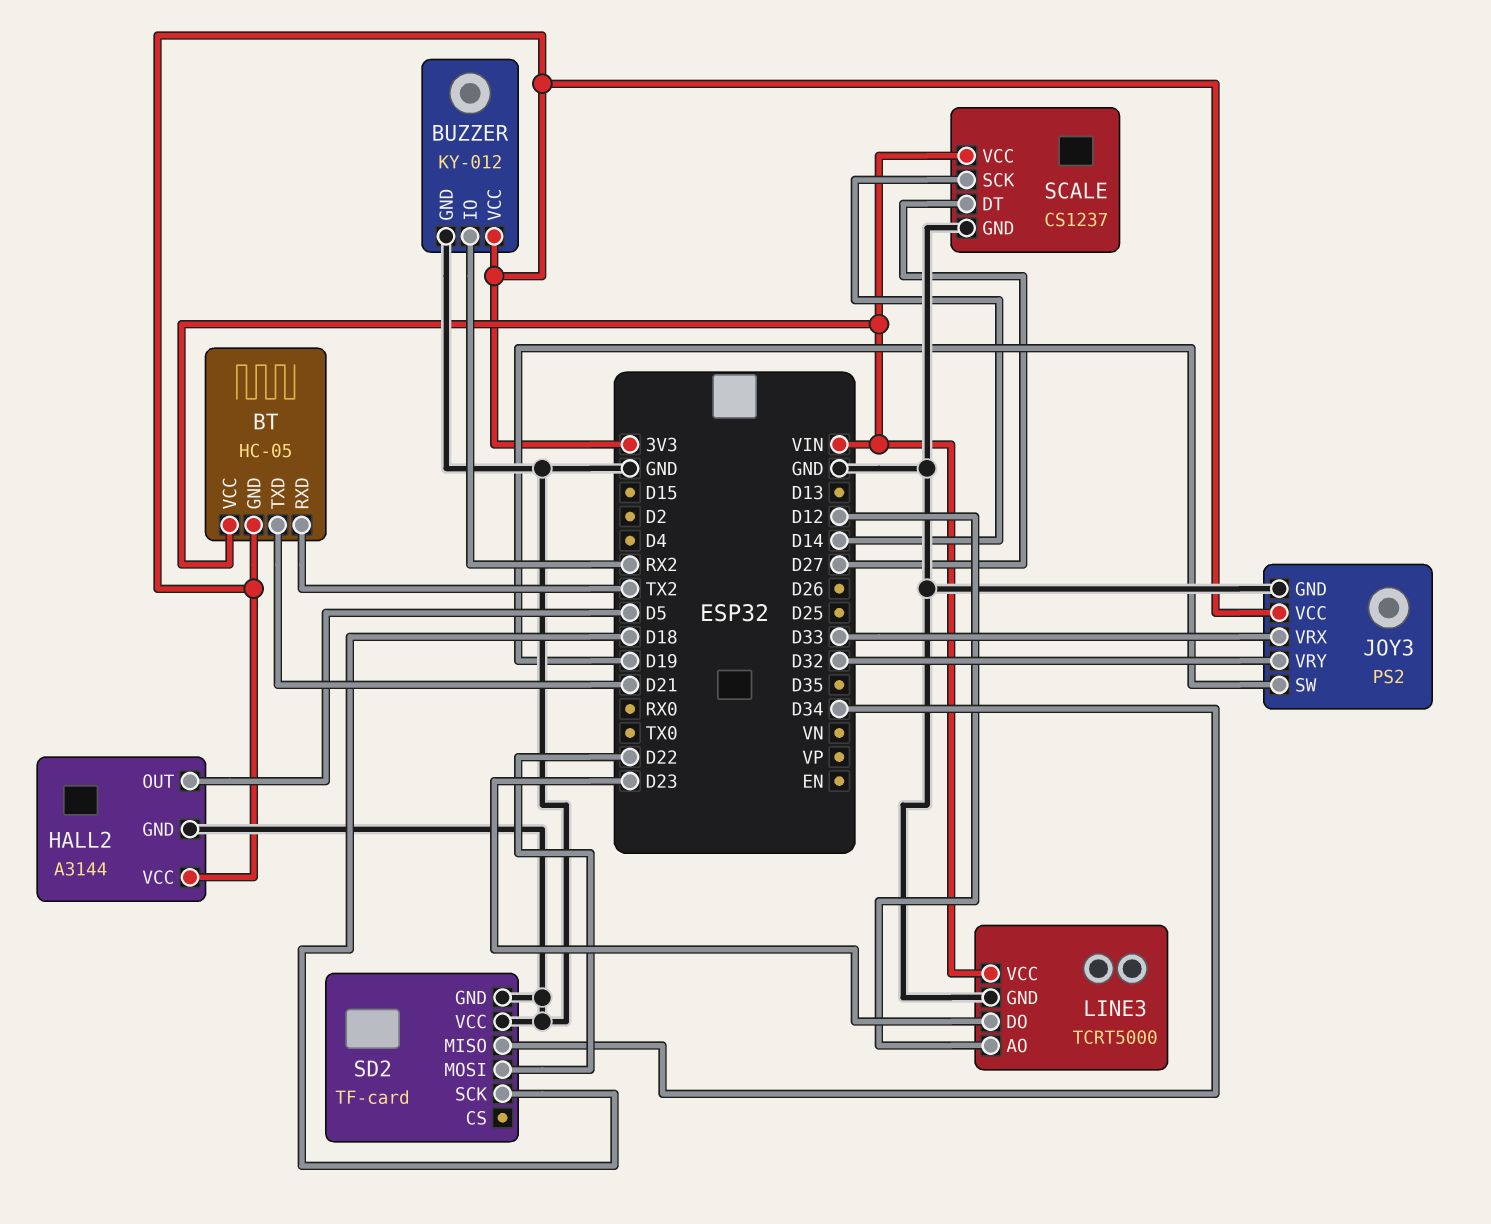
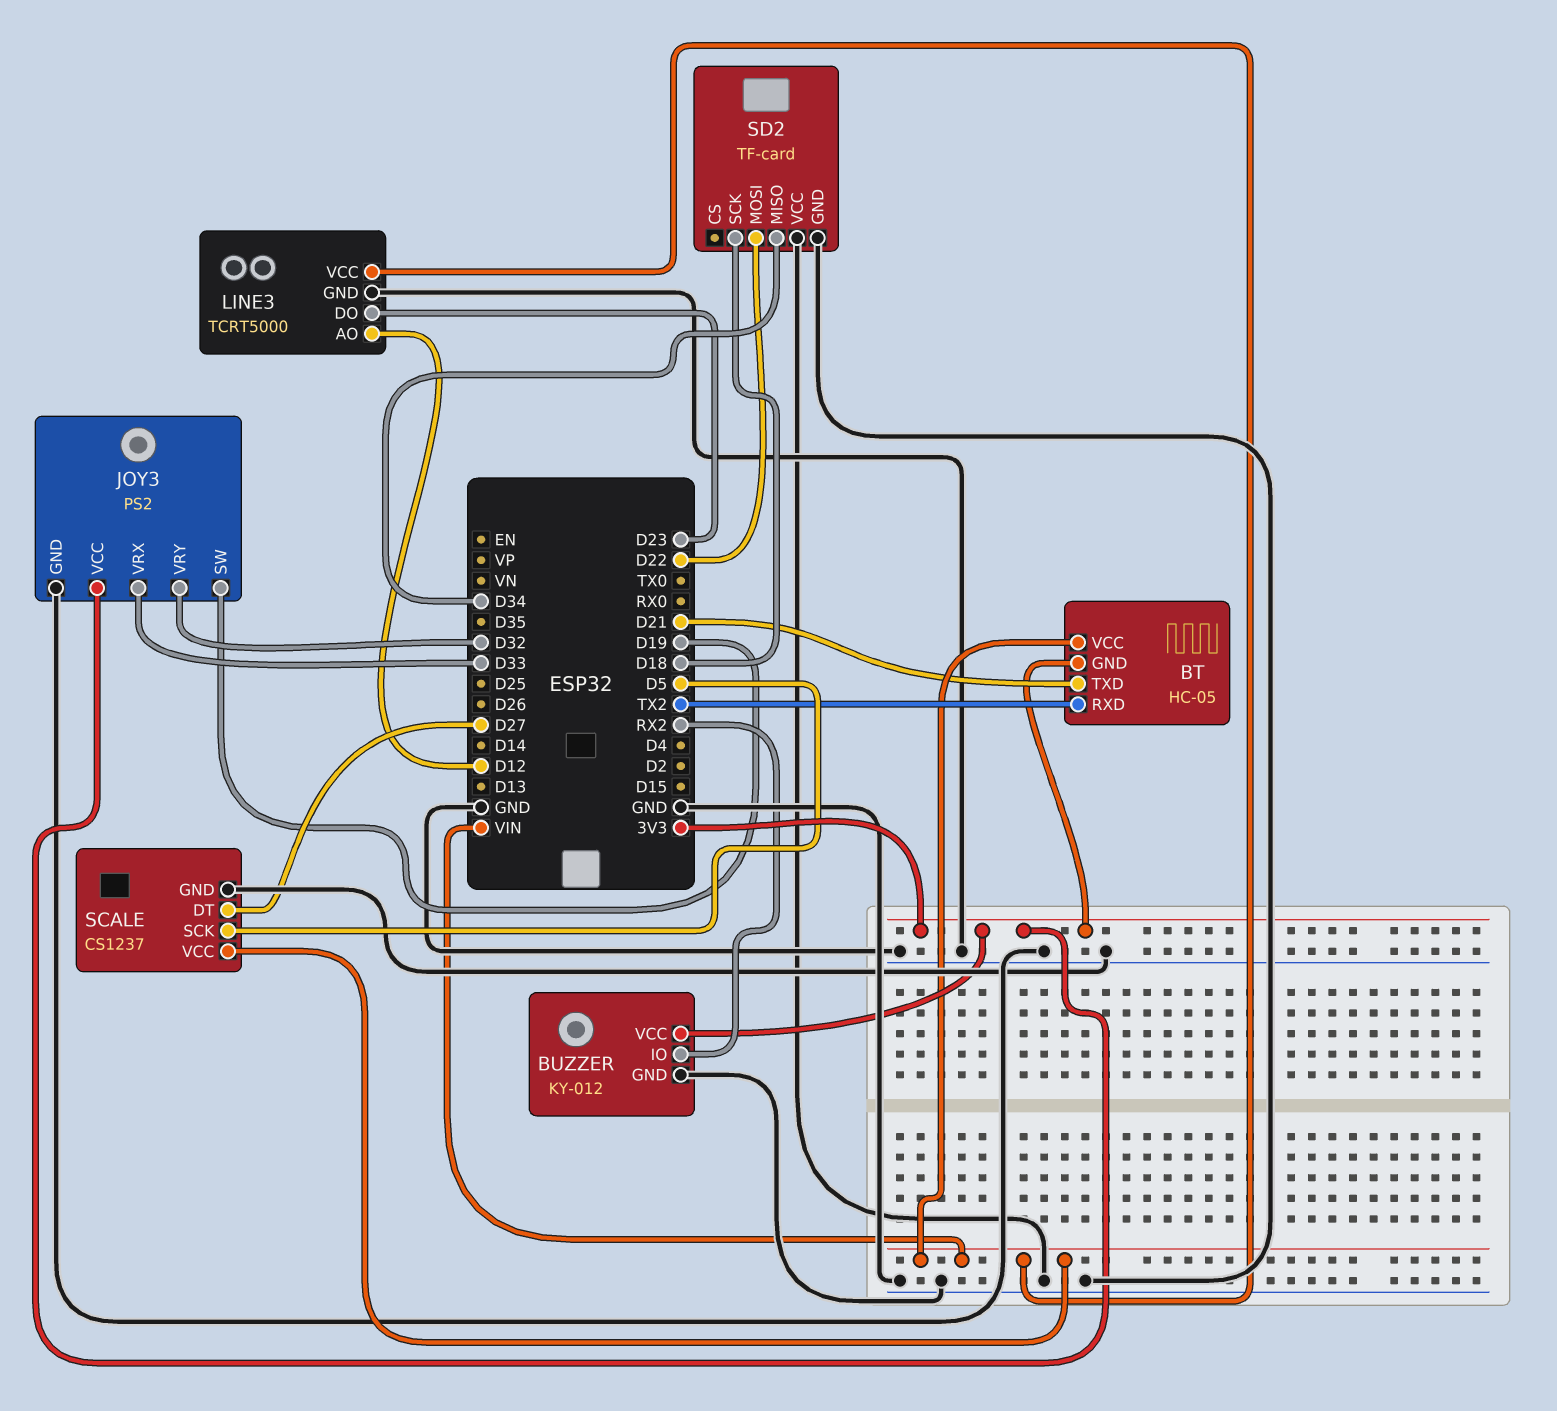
HALL2: A3144 -> none
HALL2 pin GND: GND -> none
HALL2 pin OUT: D5 -> none
HALL2 pin VCC: 3V3 -> none
SCALE pin SCK: D14 -> D5

